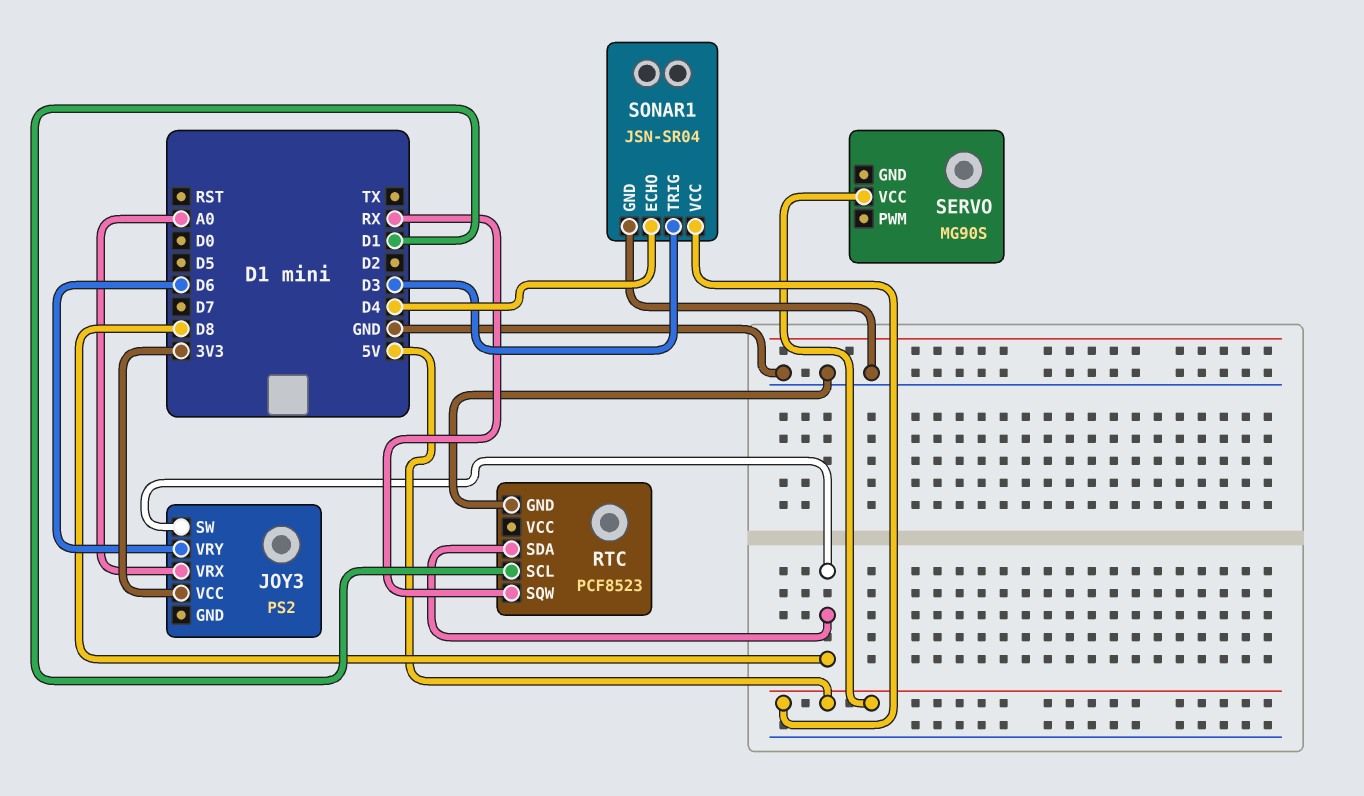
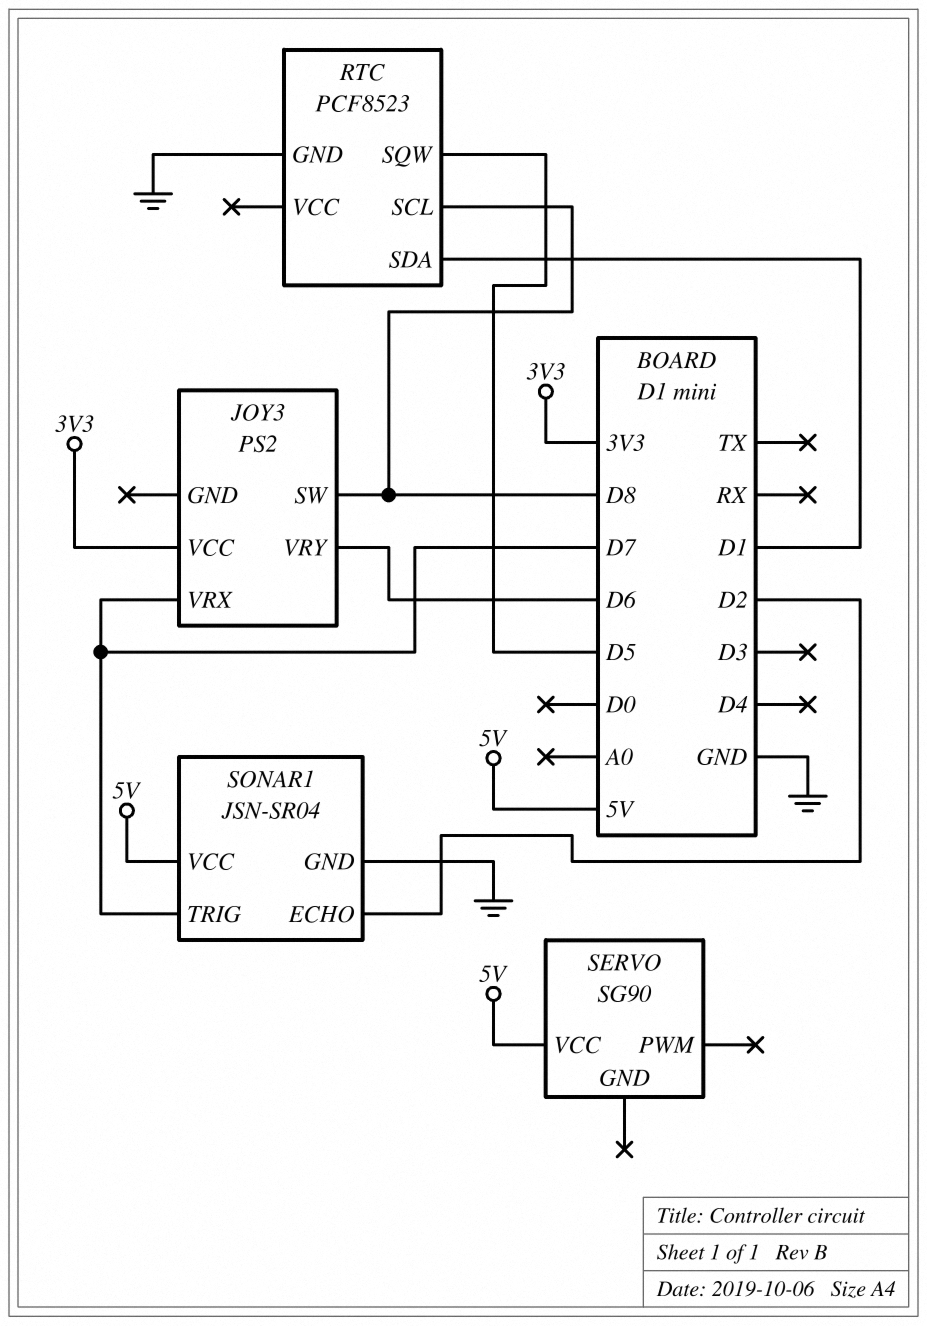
JOY3 pin VRX: A0 -> D7
RTC pin SCL: D1 -> D8
RTC pin SDA: D8 -> D1
RTC pin SQW: RX -> D5
SERVO: MG90S -> SG90
SONAR1 pin ECHO: D4 -> D2
SONAR1 pin TRIG: D3 -> D7

